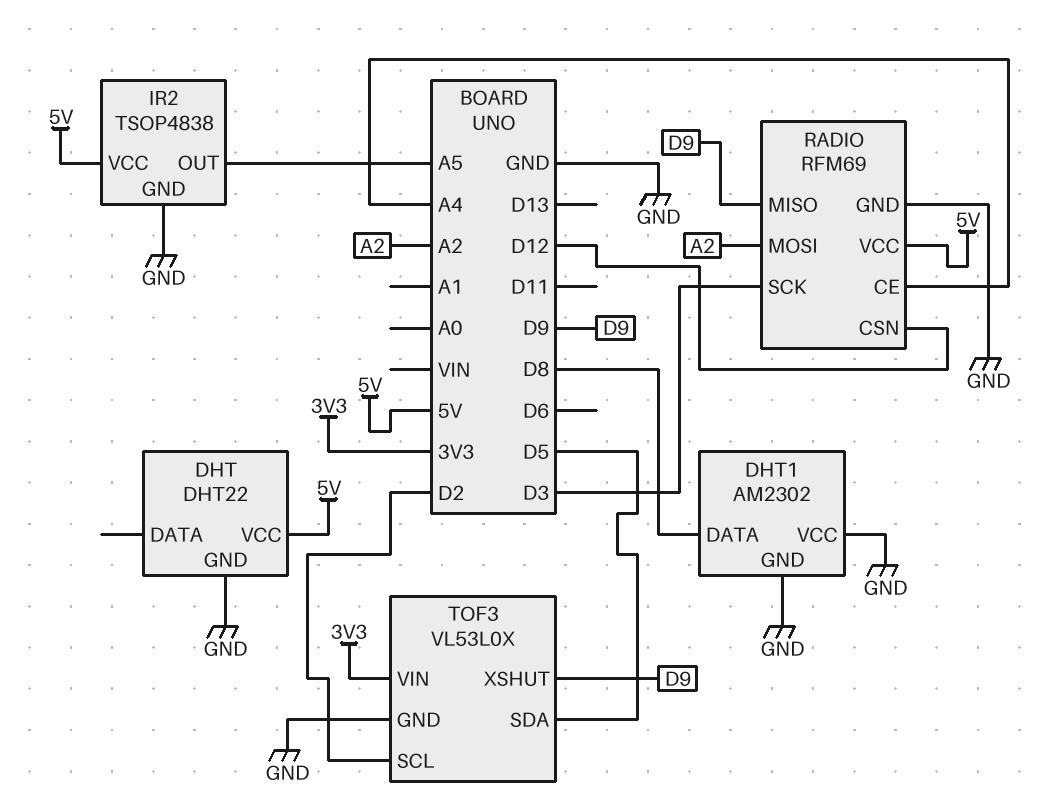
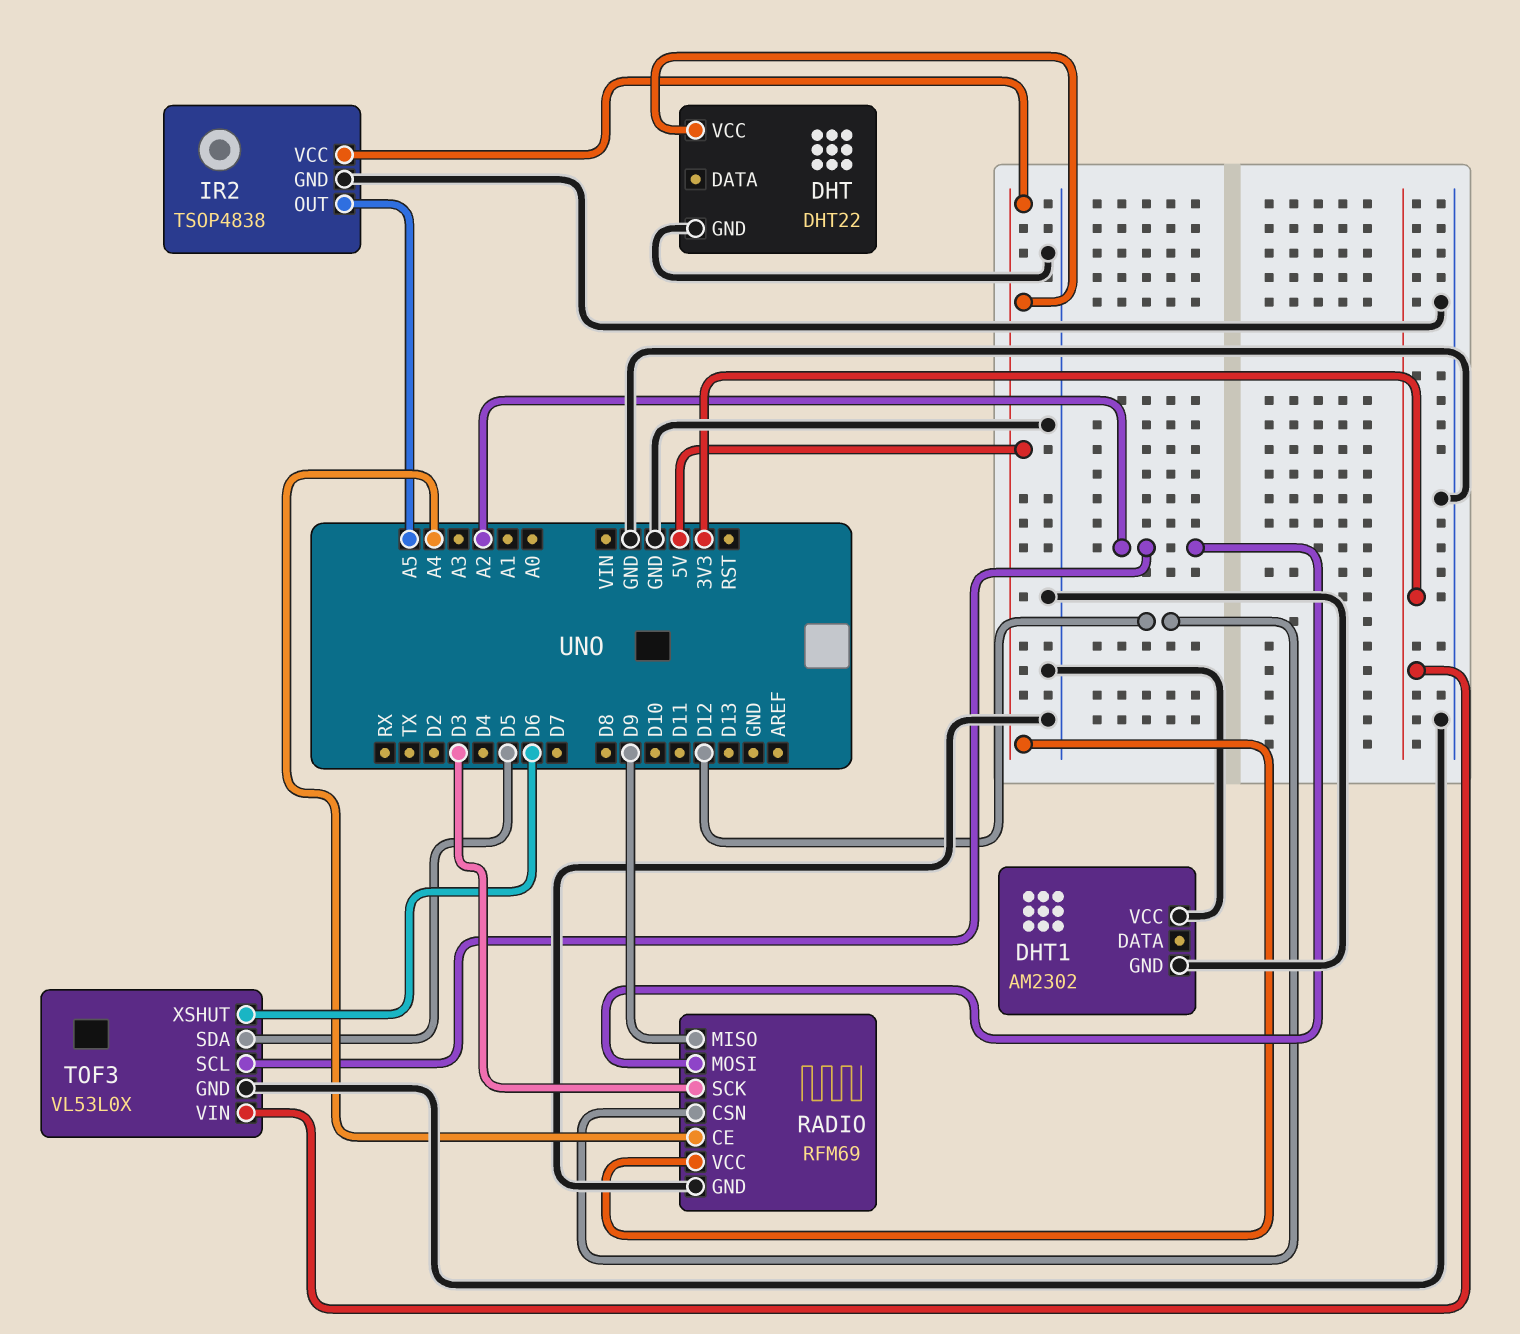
DHT1 pin DATA: D8 -> none
TOF3 pin SCL: D2 -> A2
TOF3 pin XSHUT: D9 -> D6

